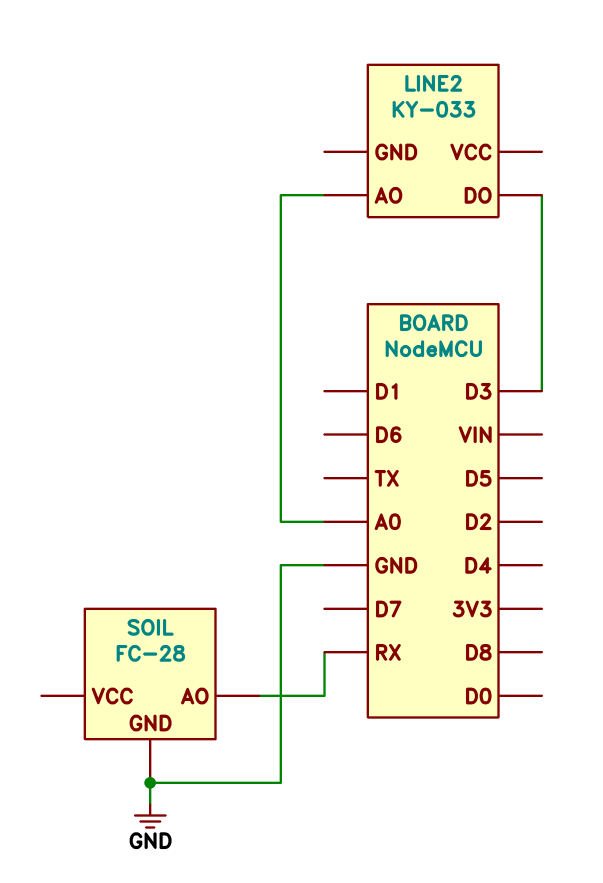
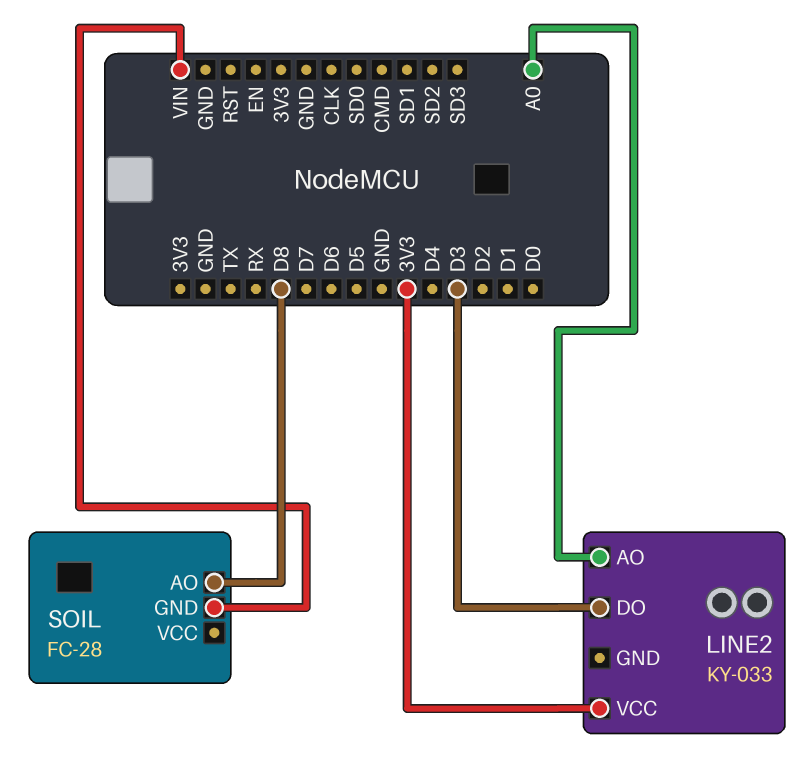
LINE2 pin VCC: none -> 3V3
SOIL pin AO: RX -> D8
SOIL pin GND: GND -> VIN

